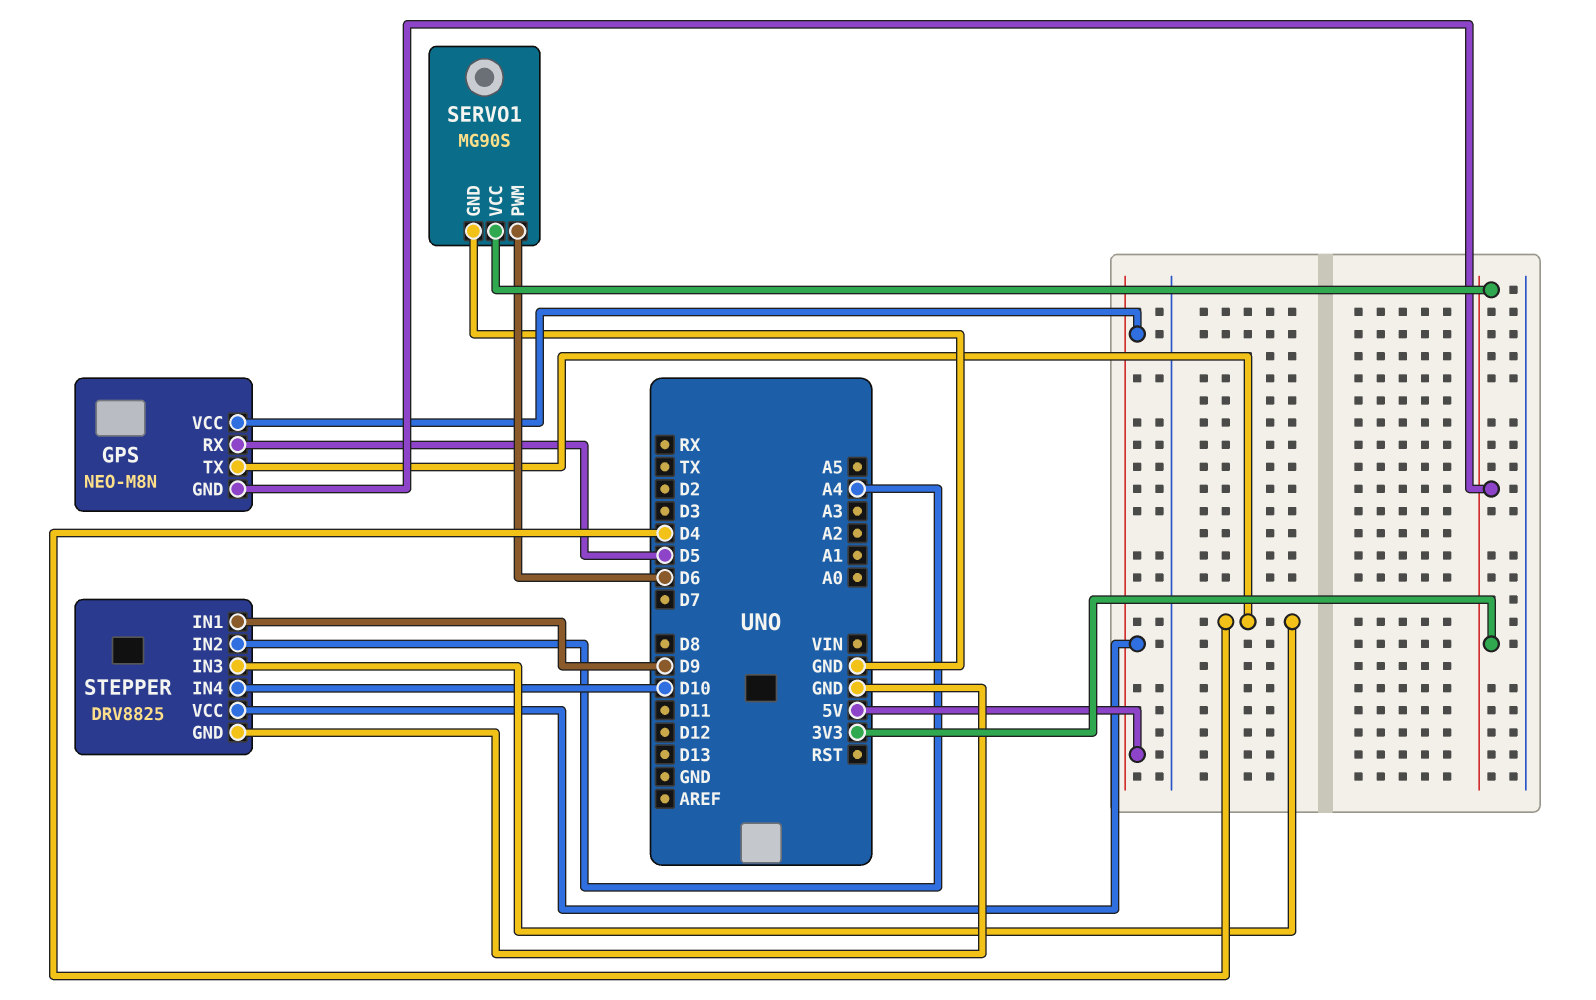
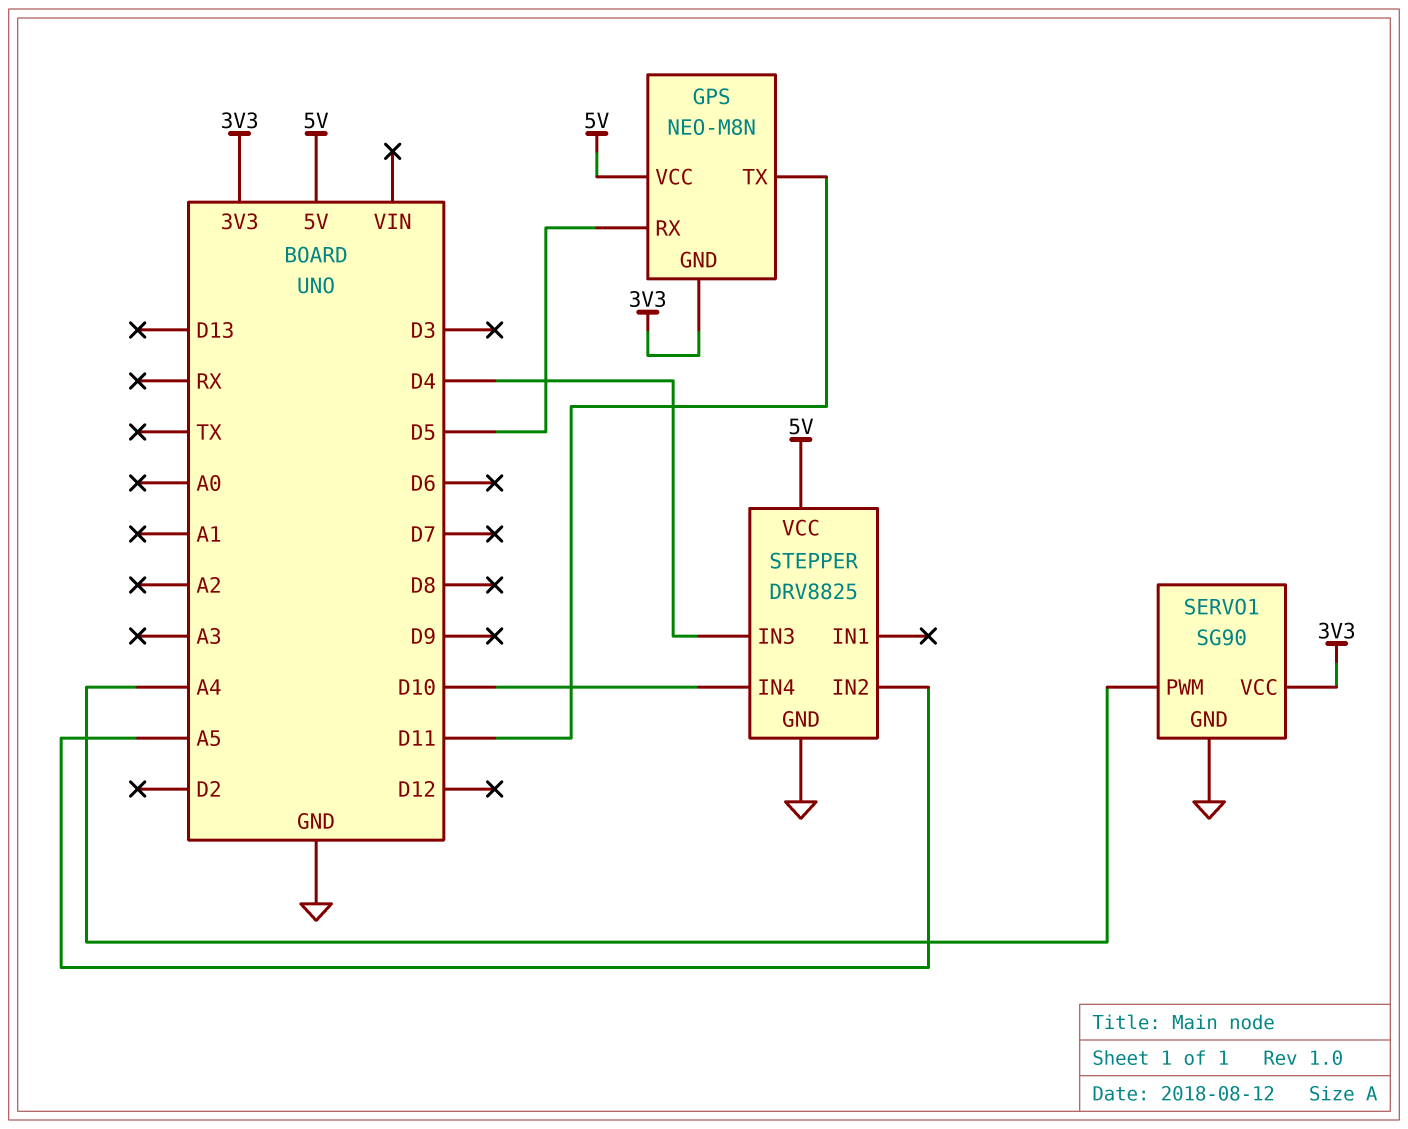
GPS pin TX: D4 -> D11
SERVO1: MG90S -> SG90
SERVO1 pin PWM: D6 -> A4
STEPPER pin IN1: D9 -> none
STEPPER pin IN2: A4 -> A5

